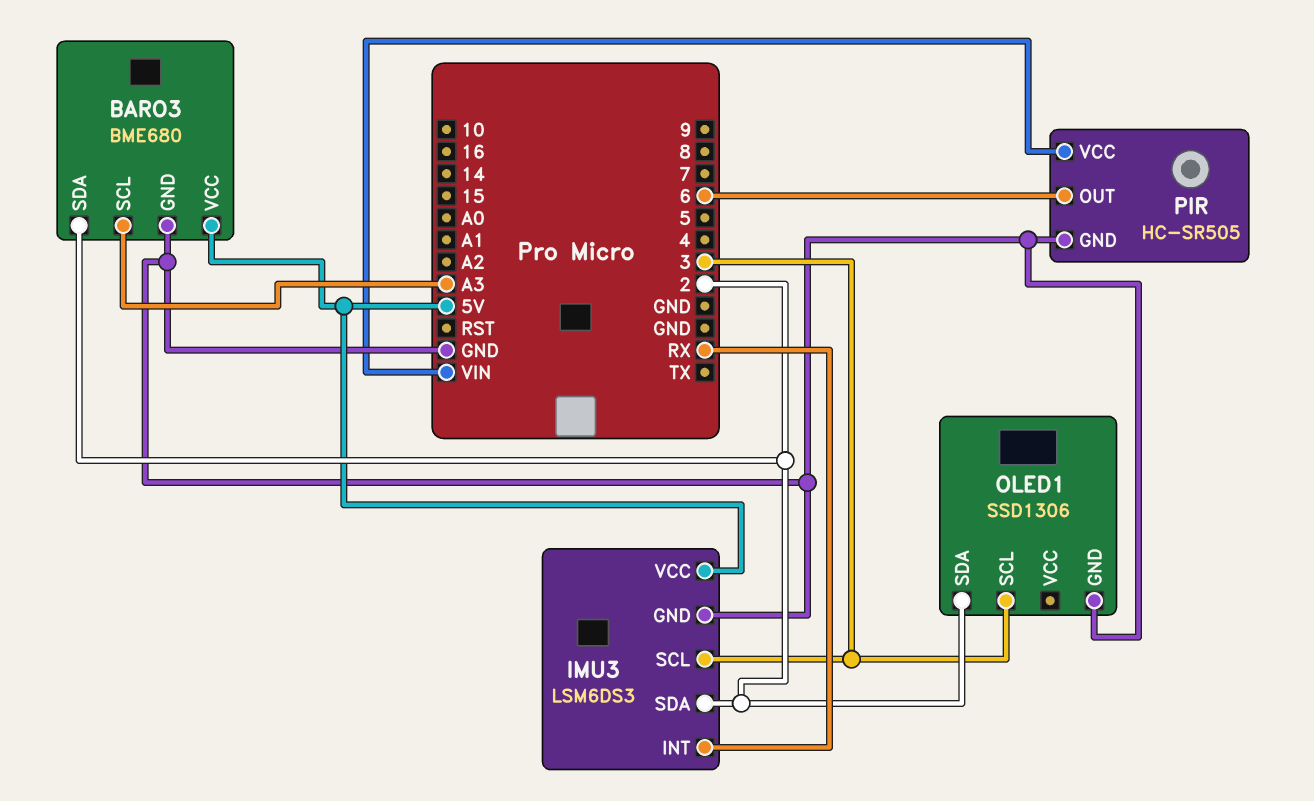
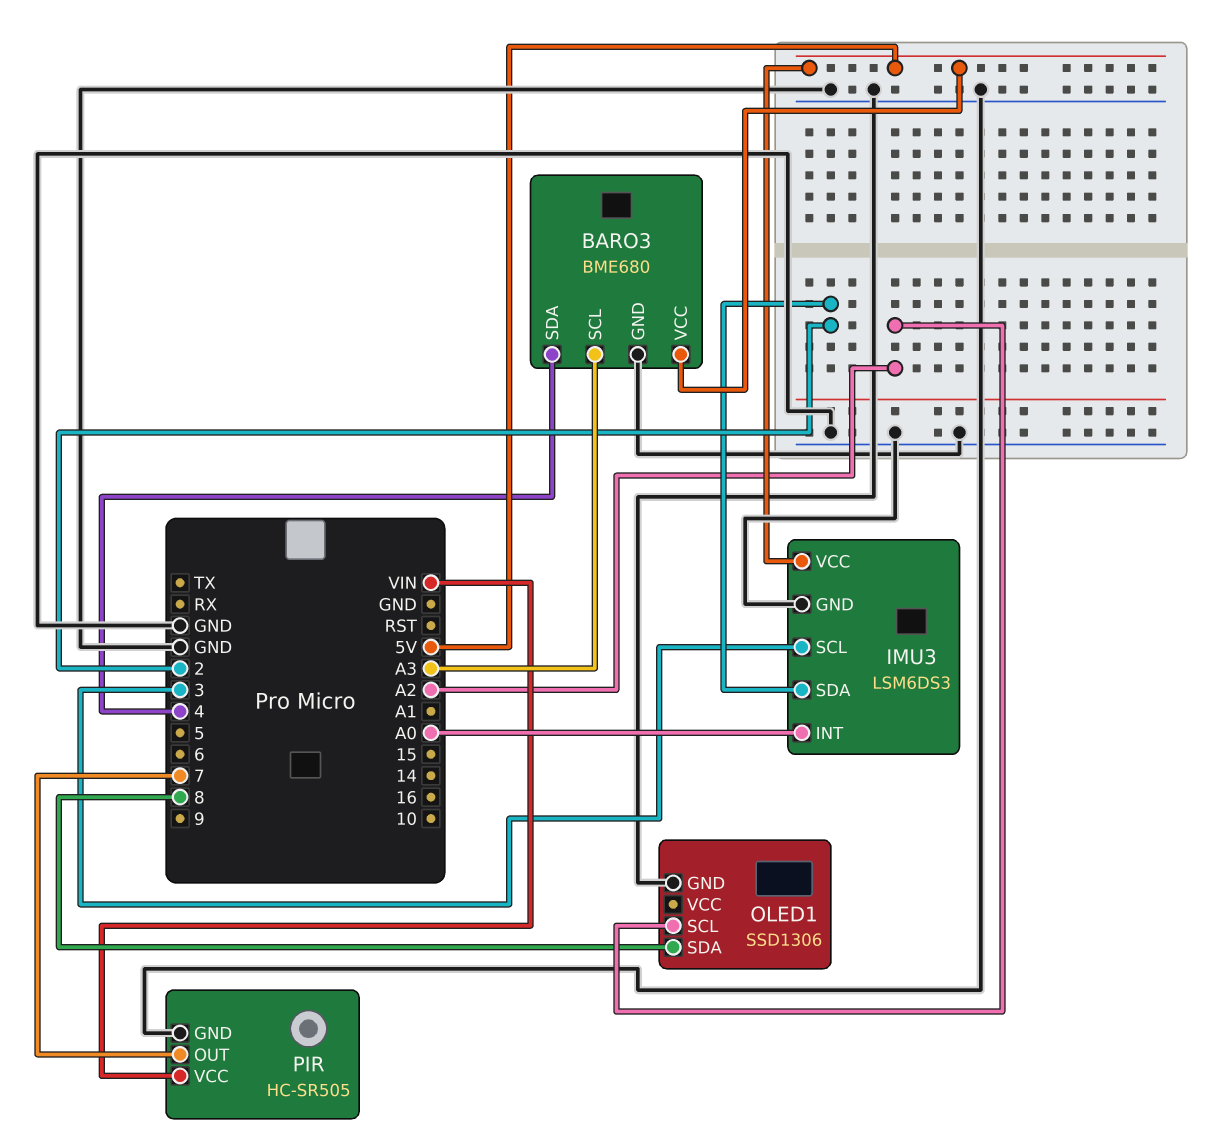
BARO3 pin SDA: 2 -> 4
IMU3 pin INT: RX -> A0
OLED1 pin SCL: 3 -> A2
OLED1 pin SDA: 2 -> 8
PIR pin OUT: 6 -> 7

